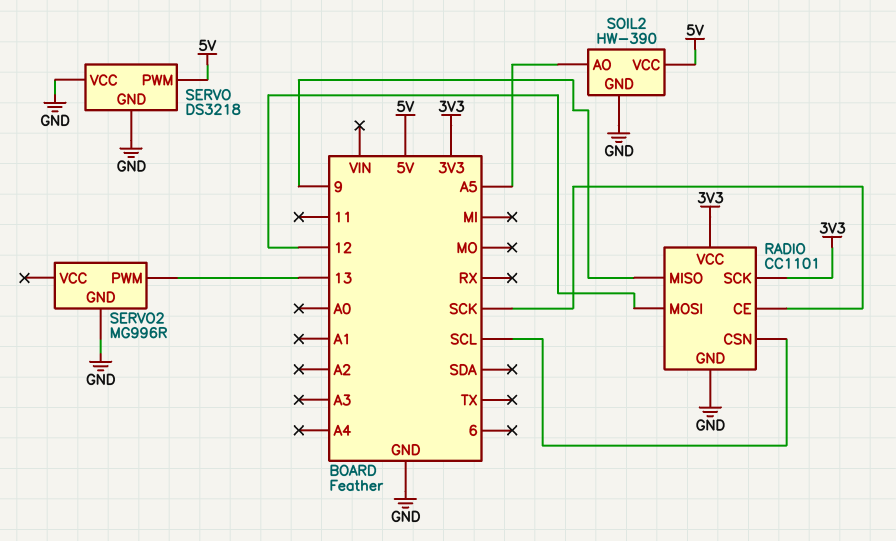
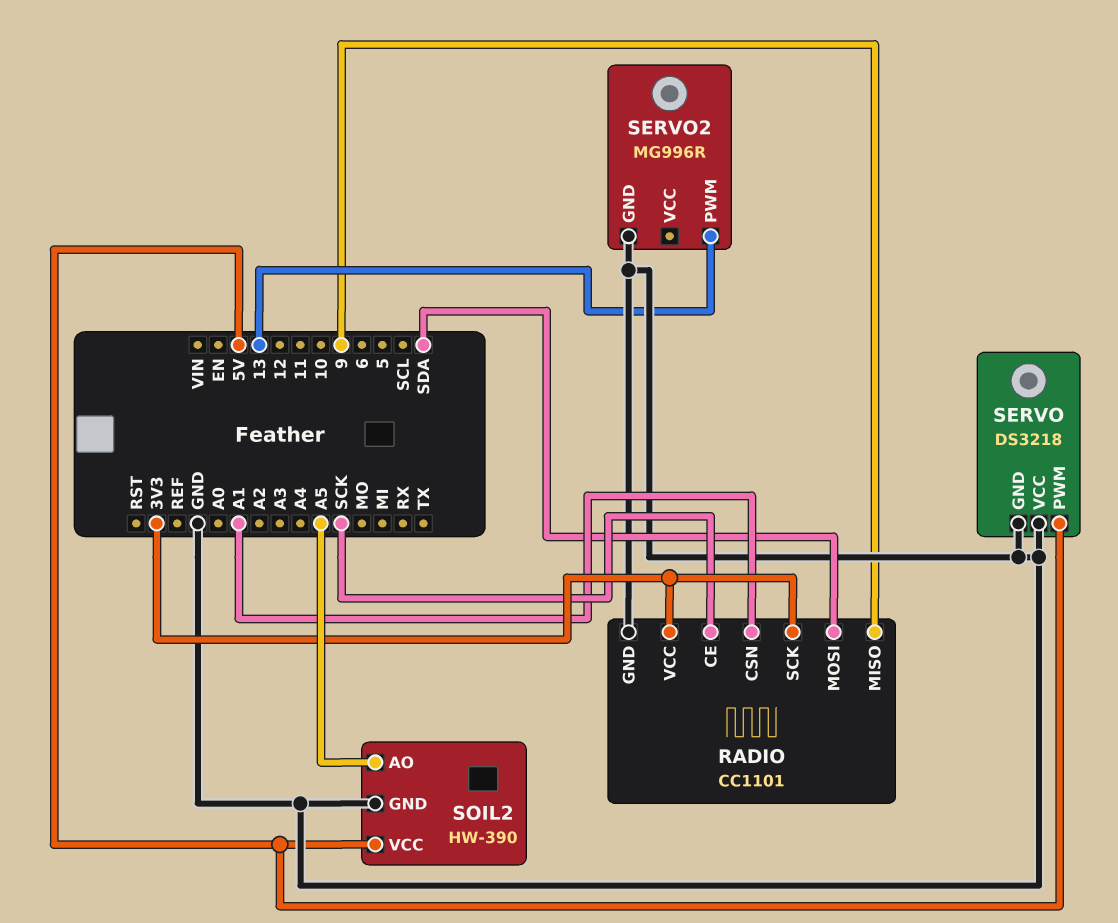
RADIO pin CSN: SCL -> A1
RADIO pin MOSI: 12 -> SDA

